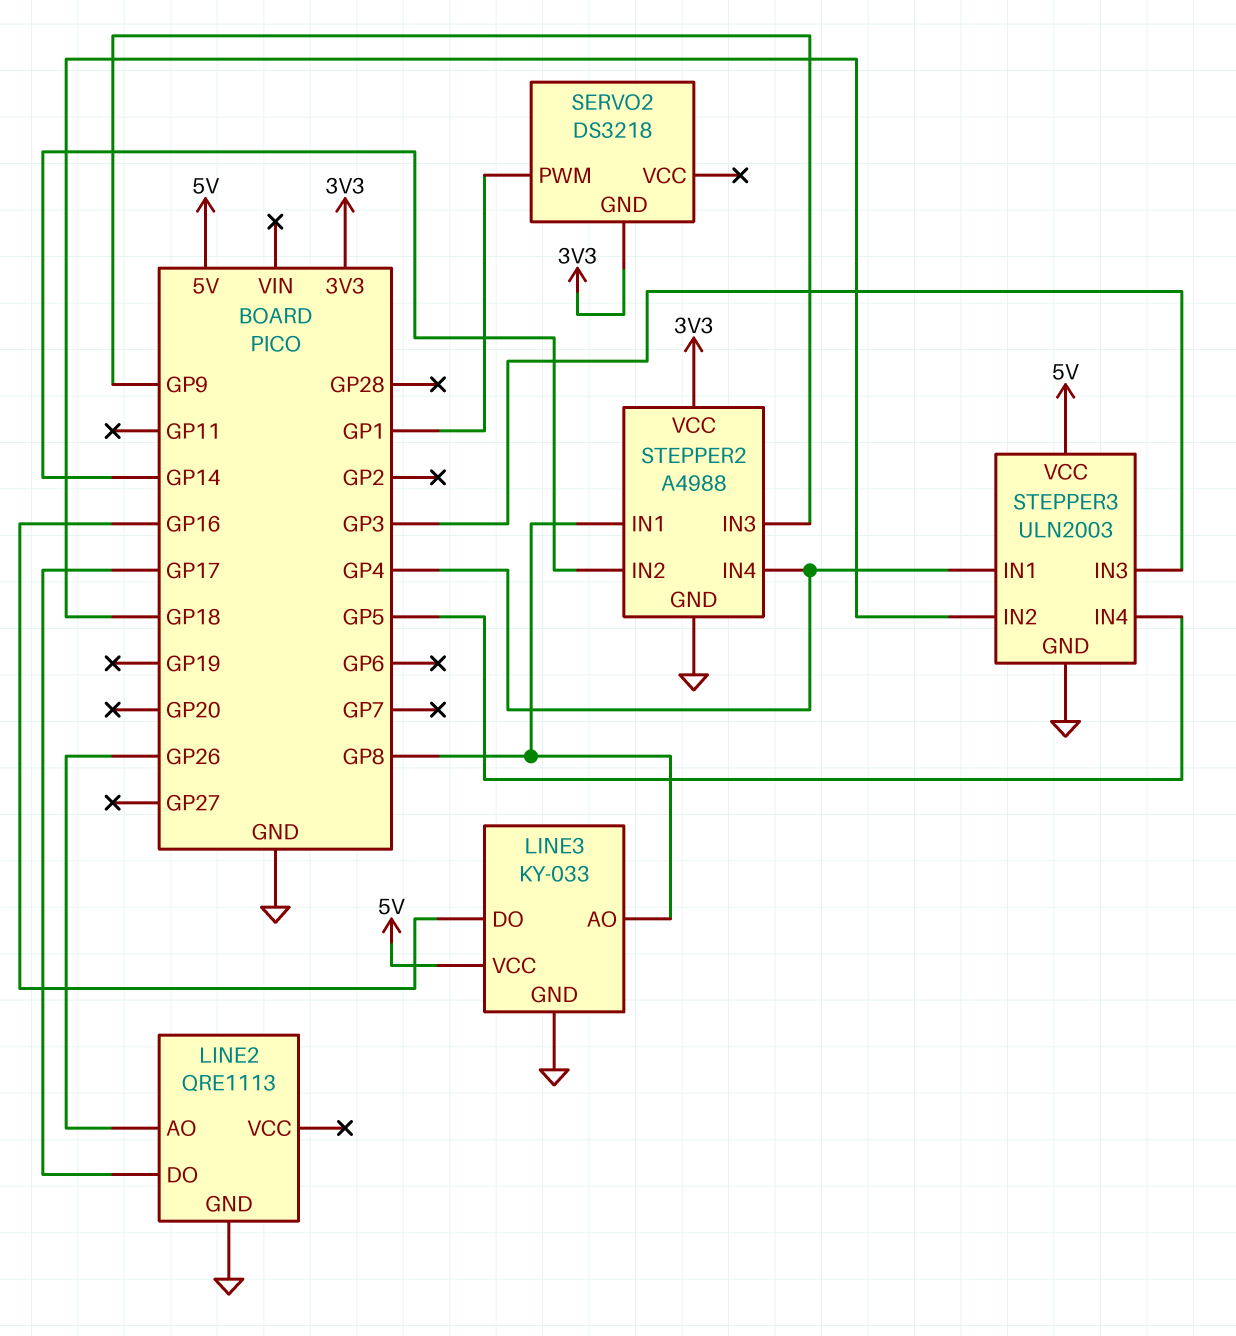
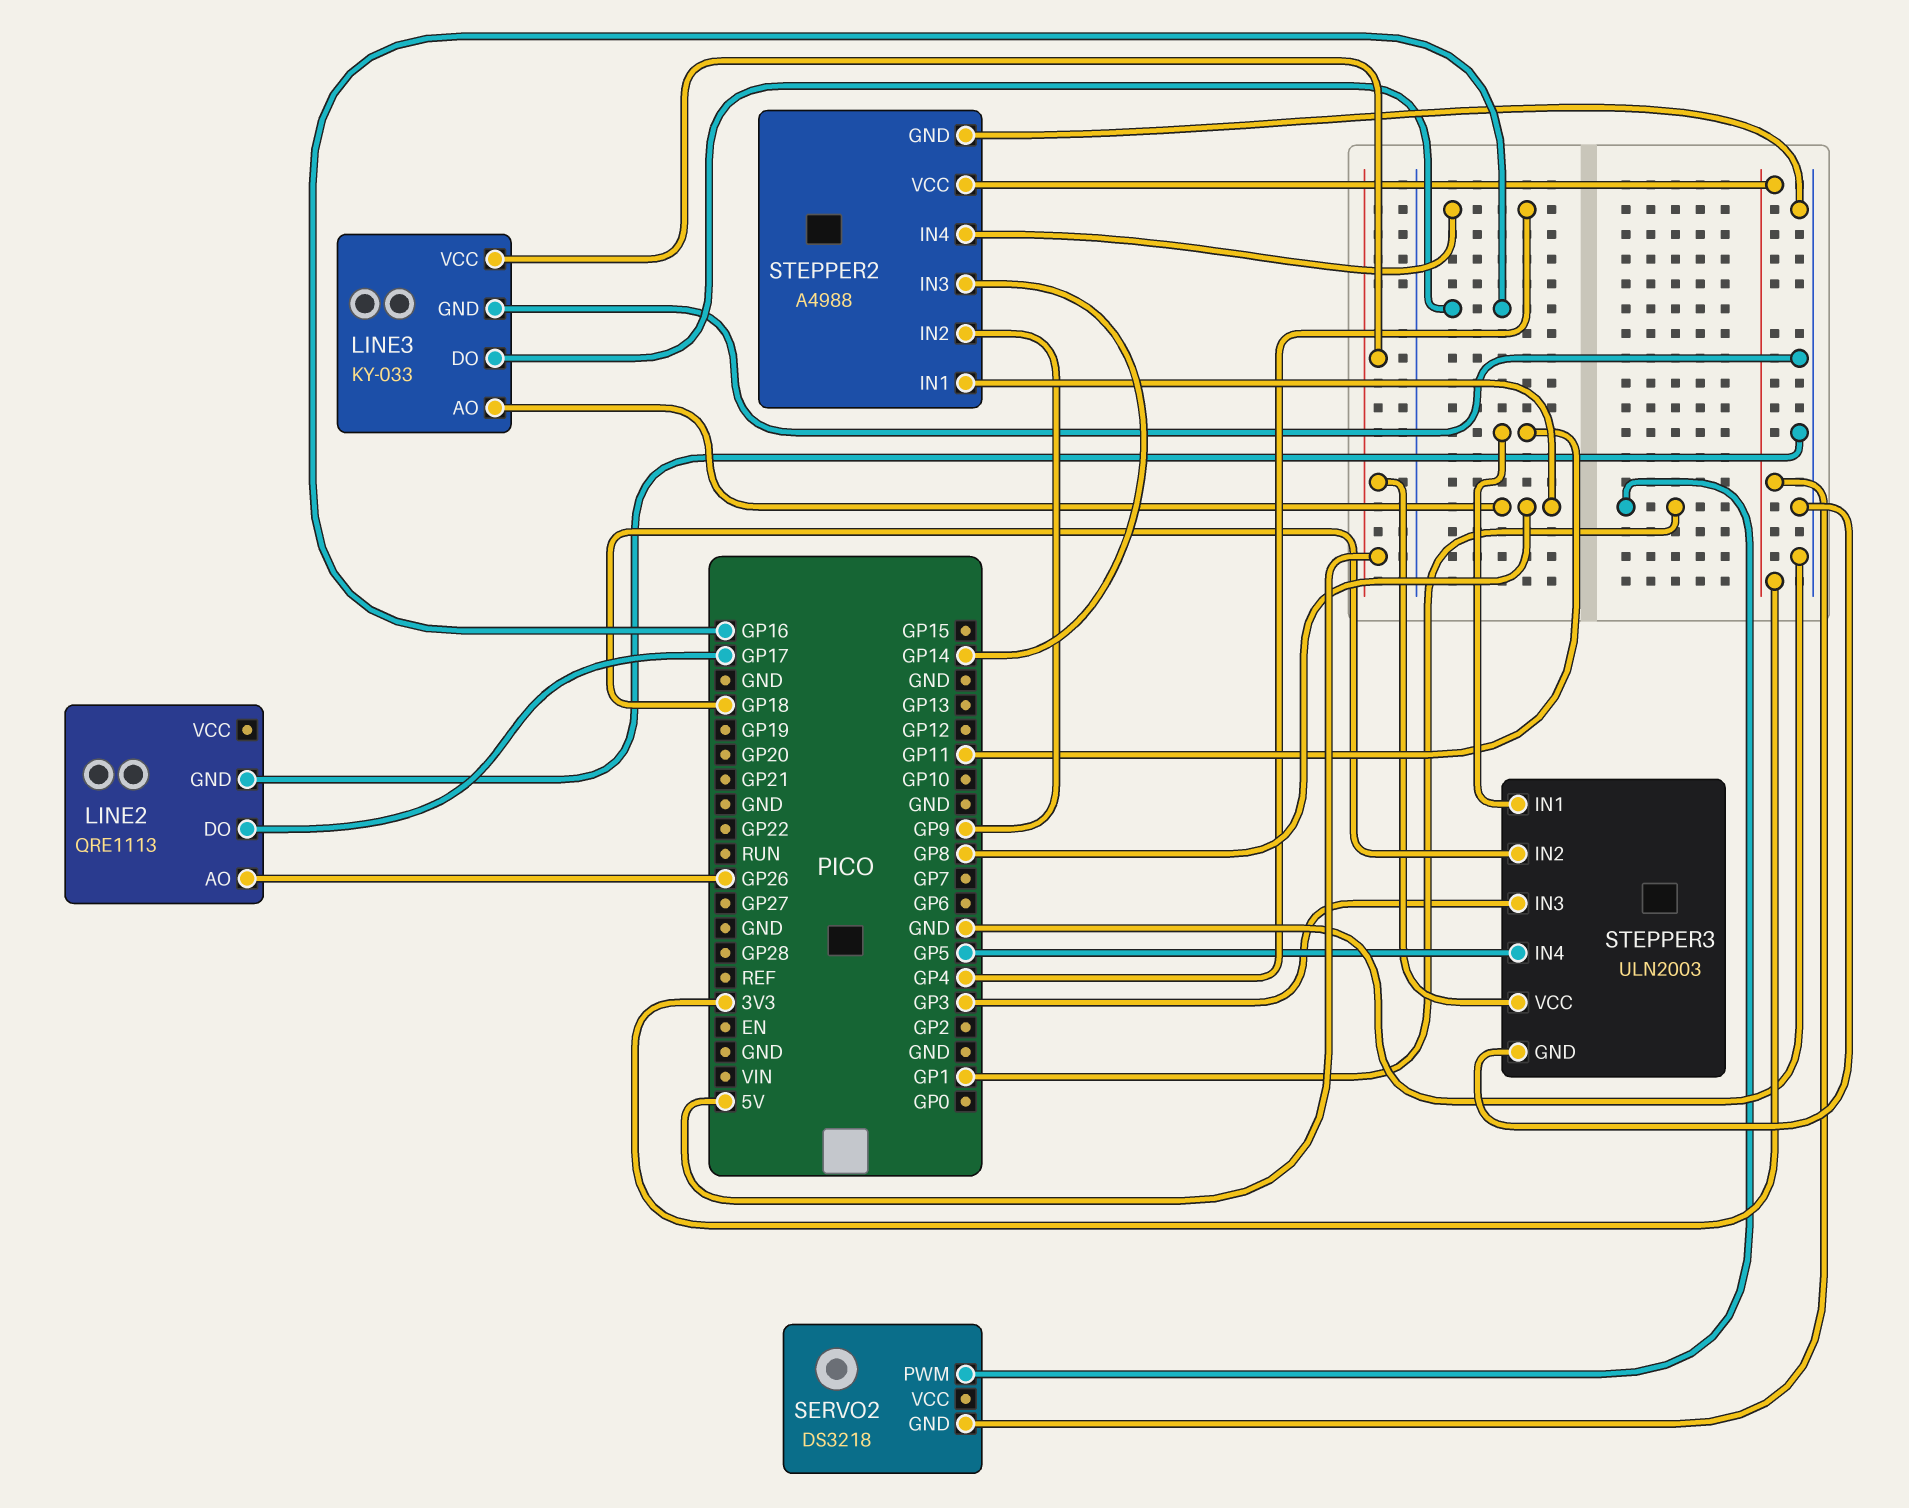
STEPPER2 pin IN2: GP14 -> GP9
STEPPER2 pin IN3: GP9 -> GP14
STEPPER3 pin IN1: GP4 -> GP11

